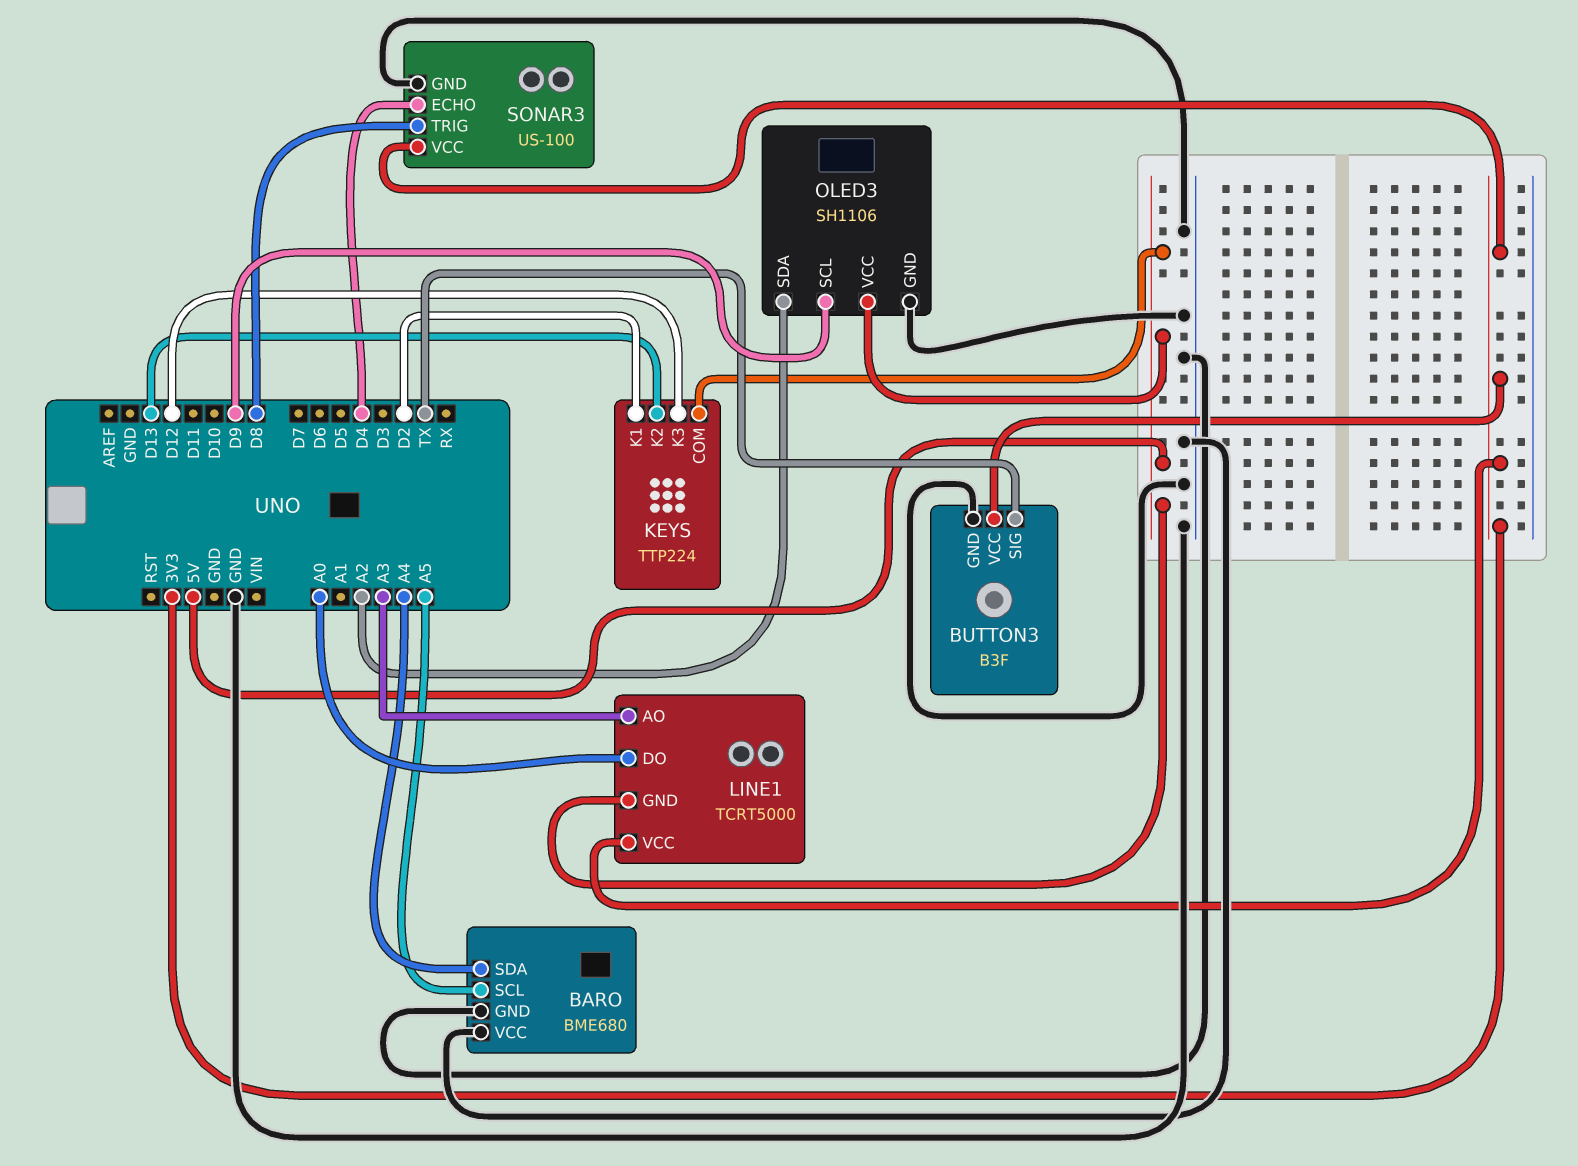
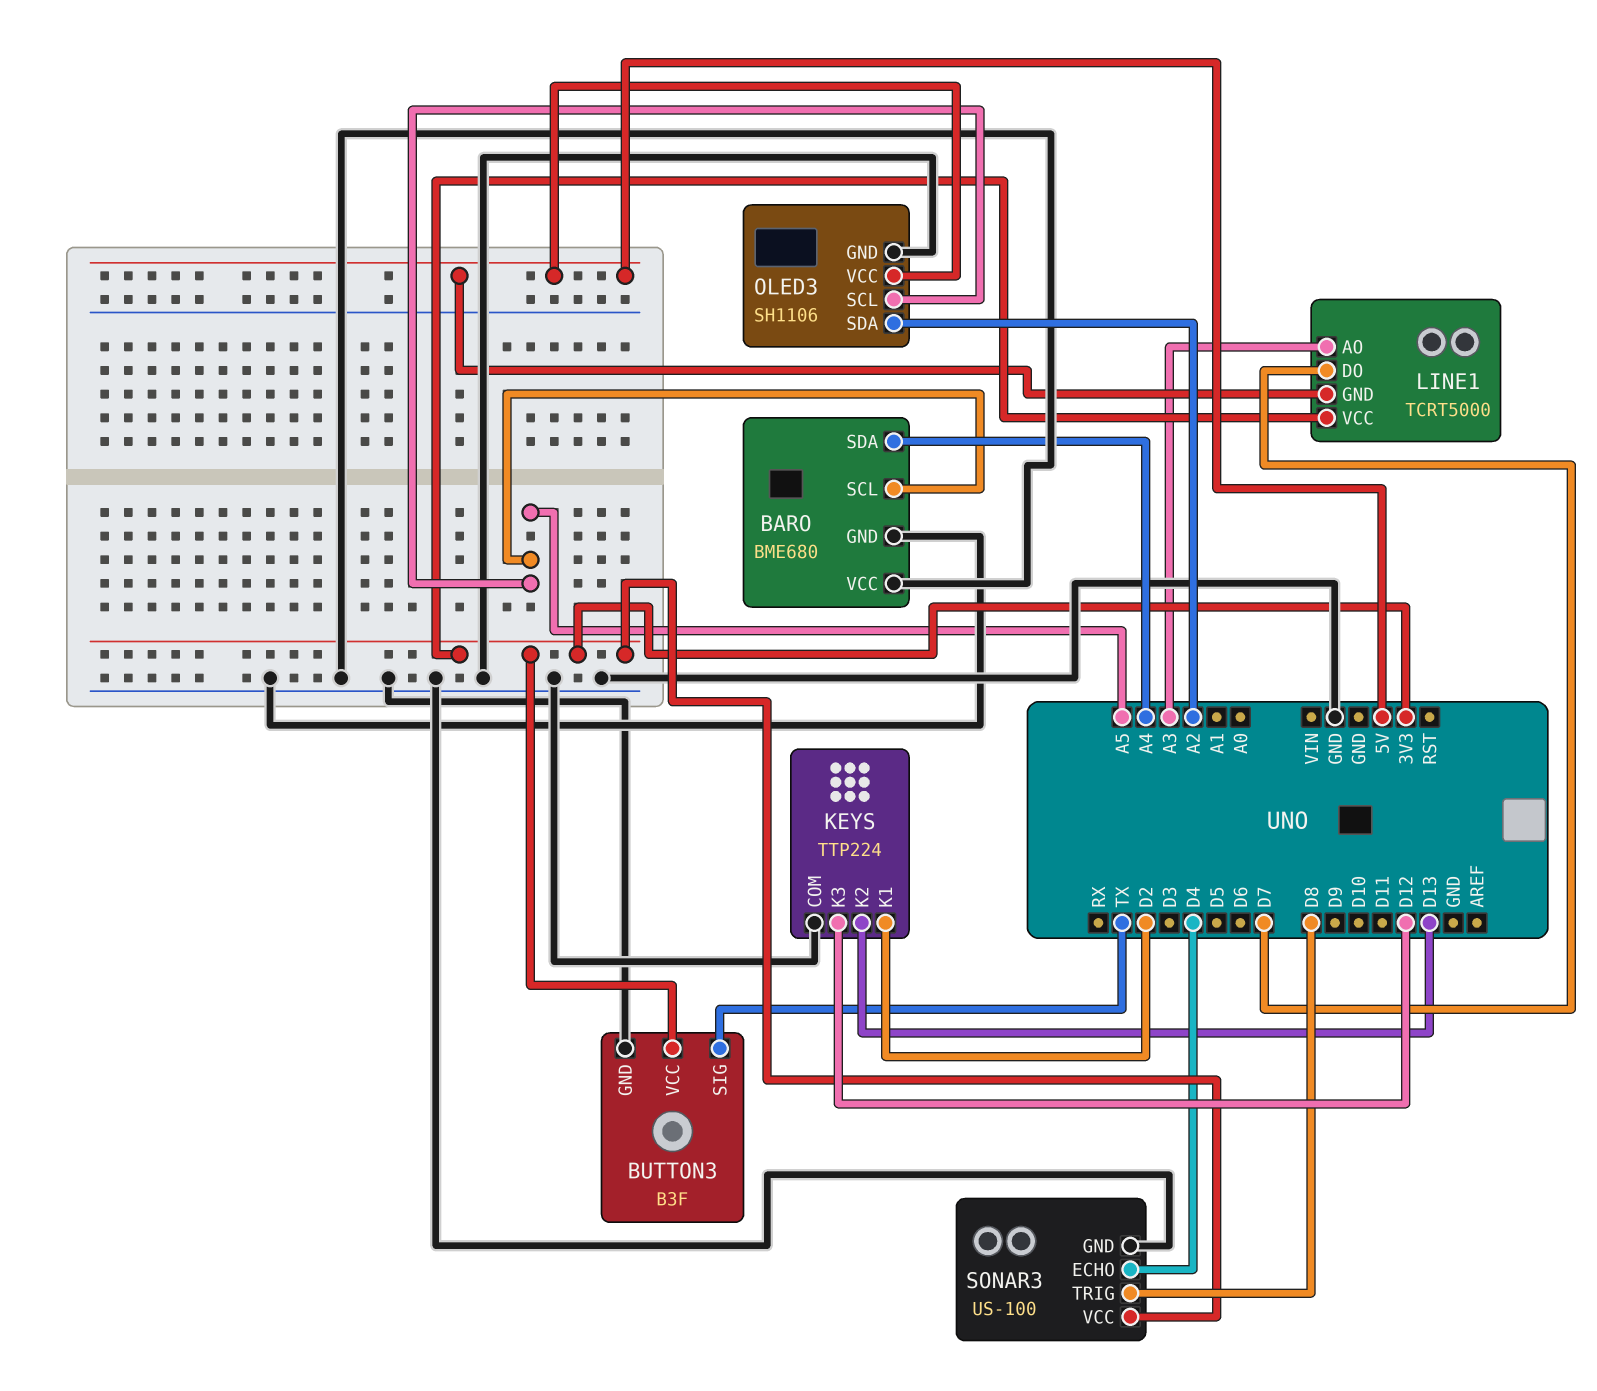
KEYS pin COM: 5V -> GND
LINE1 pin DO: A0 -> D7
OLED3 pin SCL: D9 -> A5

